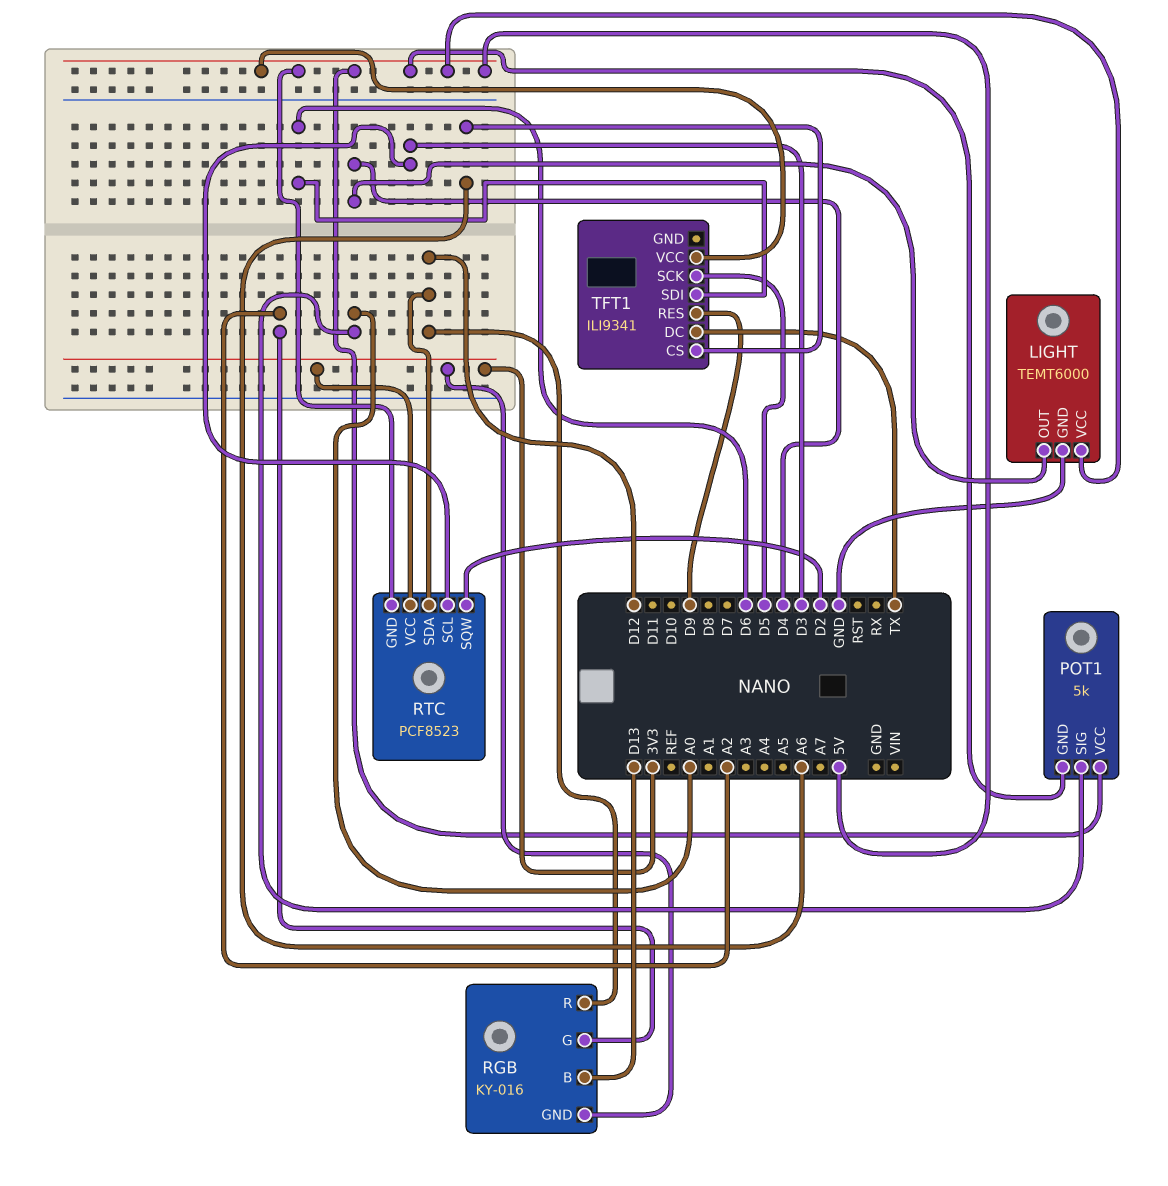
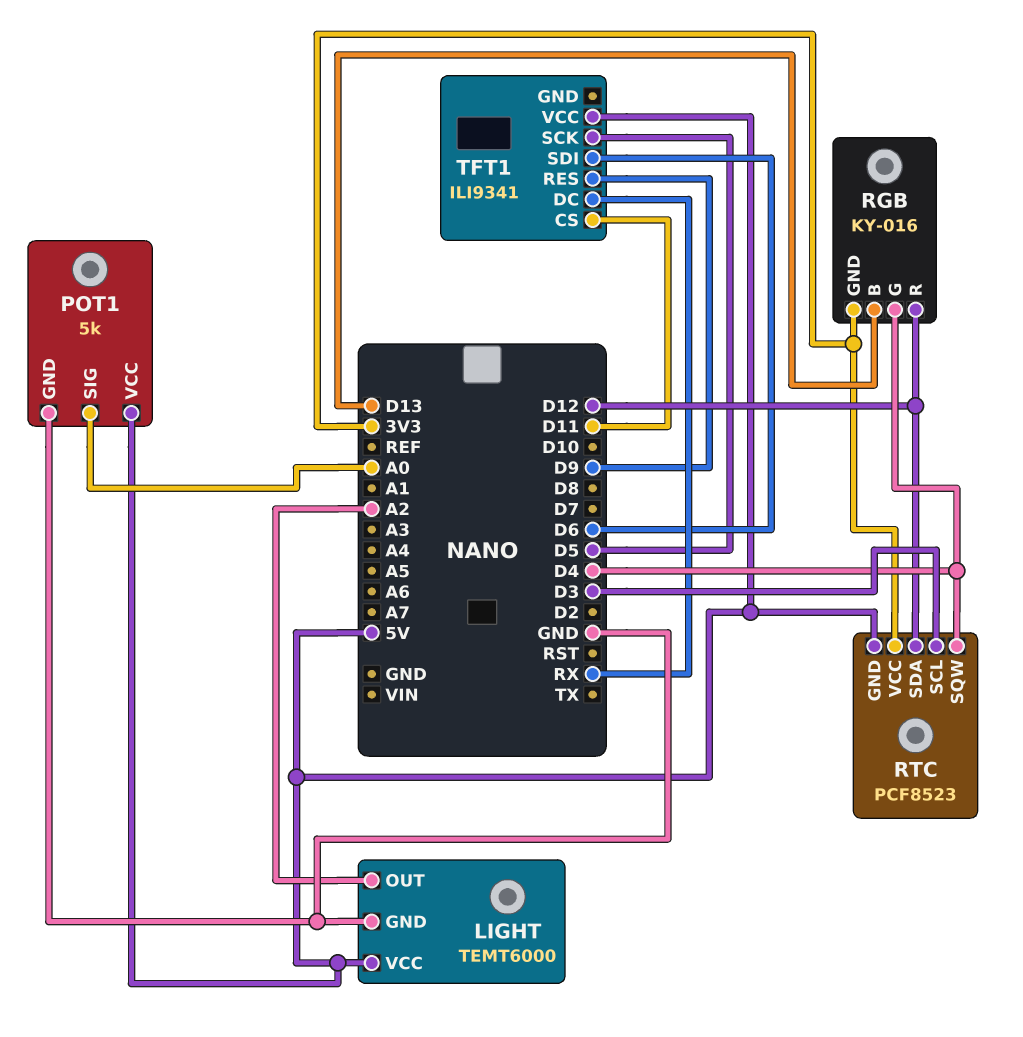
LIGHT pin OUT: D4 -> A2
POT1 pin GND: 5V -> GND
RGB pin G: A2 -> D4
RTC pin SQW: D2 -> D4
TFT1 pin CS: A6 -> D11
TFT1 pin DC: TX -> RX

